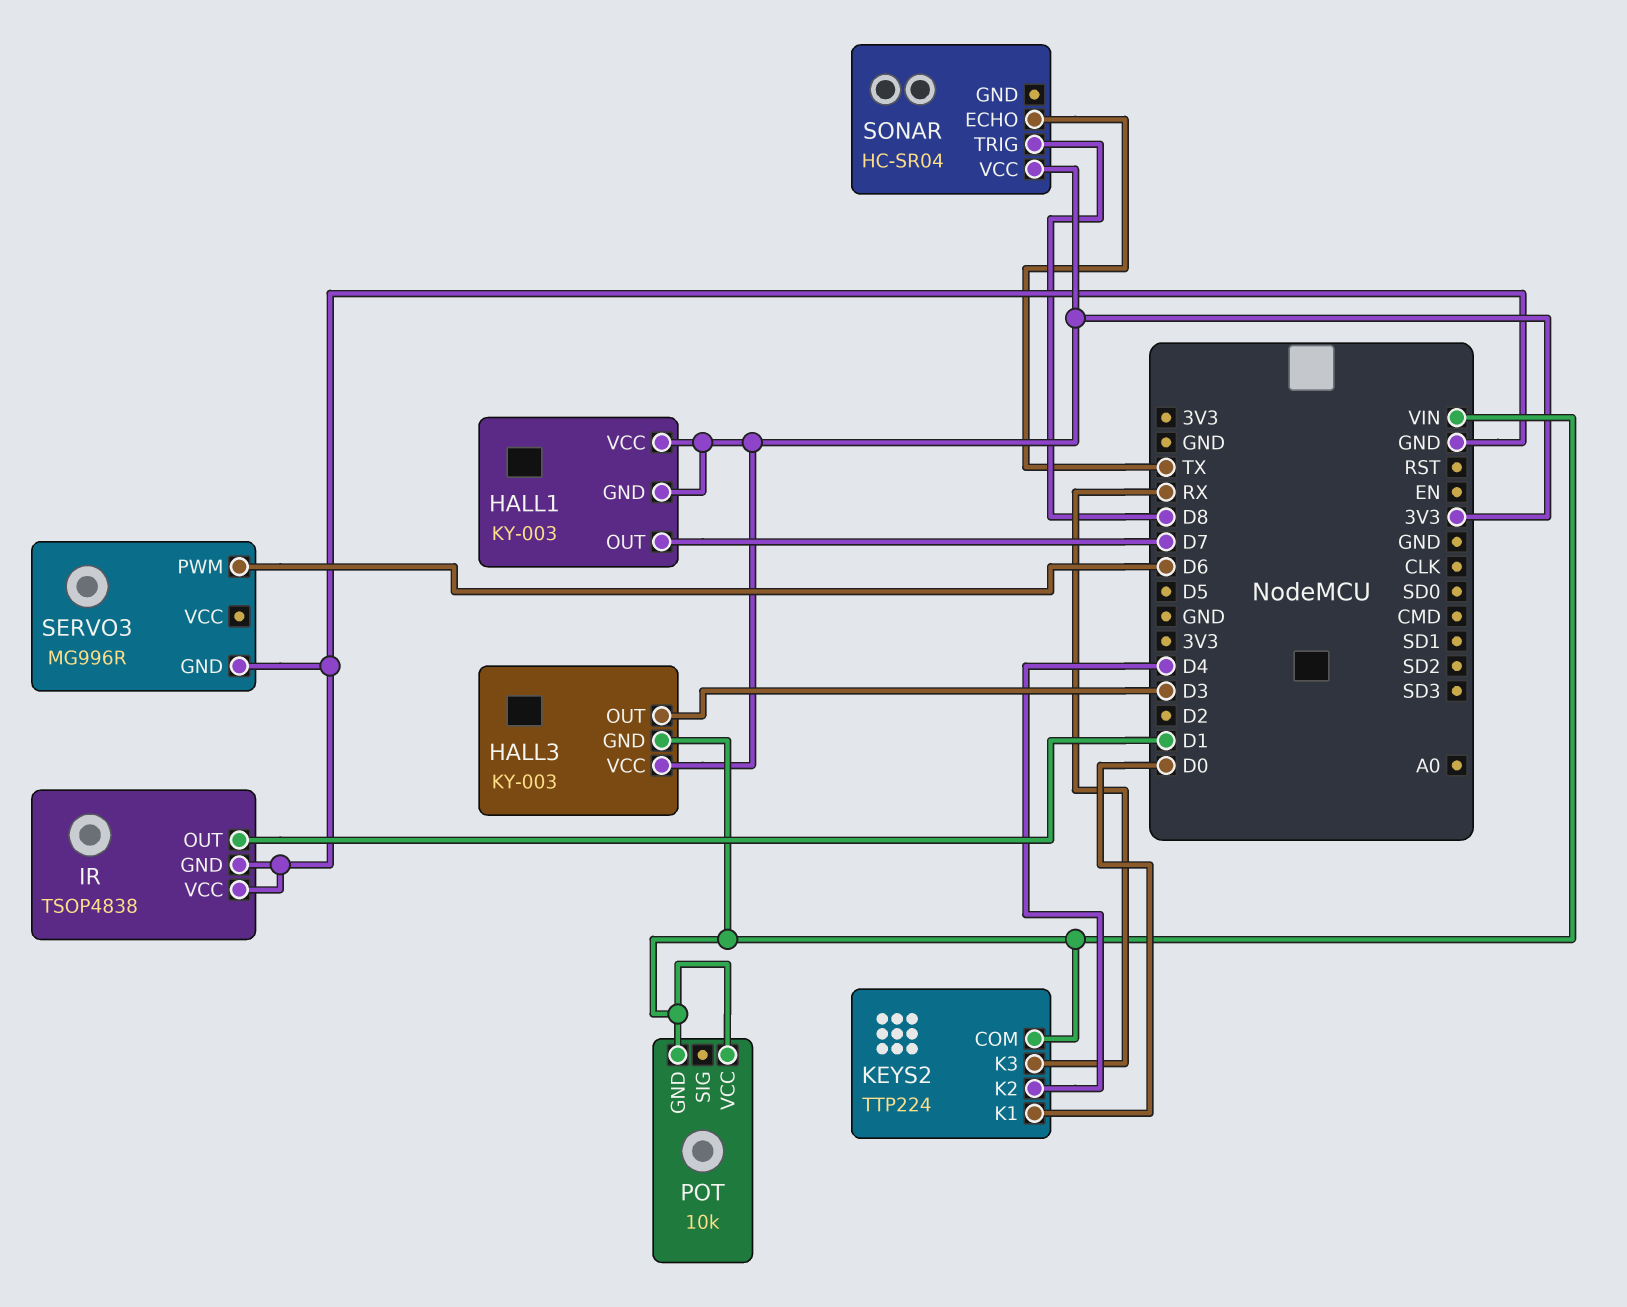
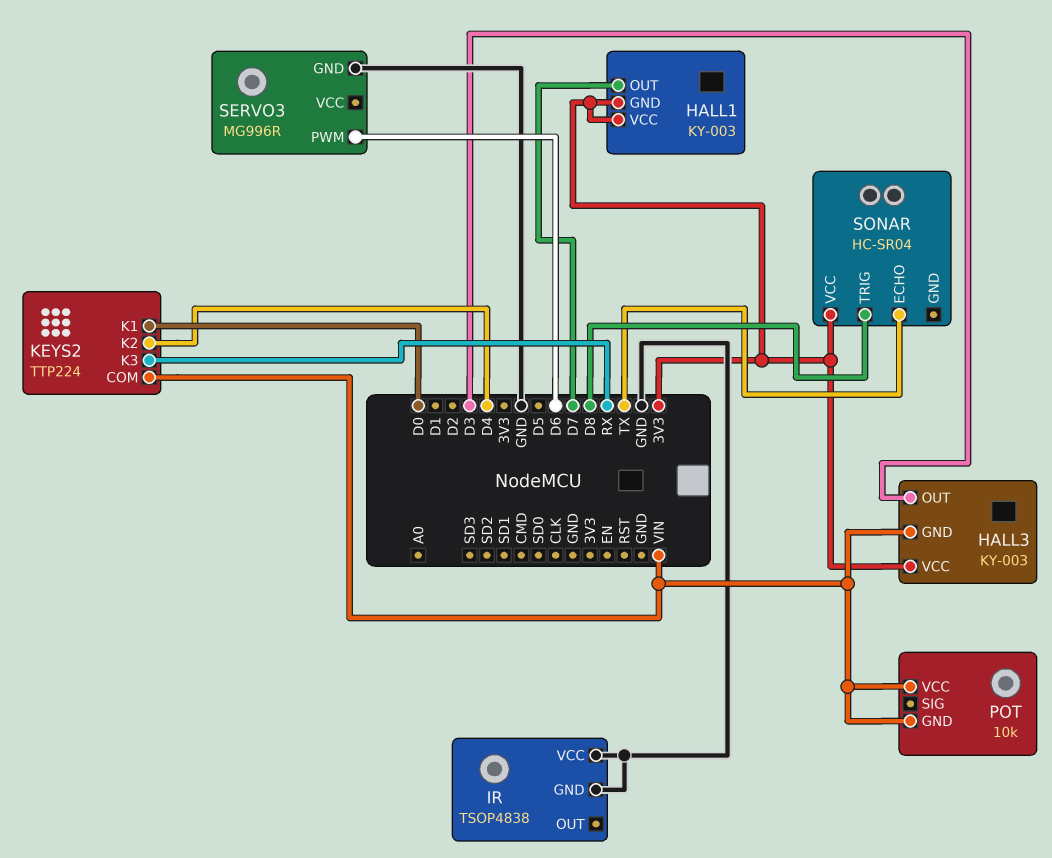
IR pin OUT: D1 -> none

